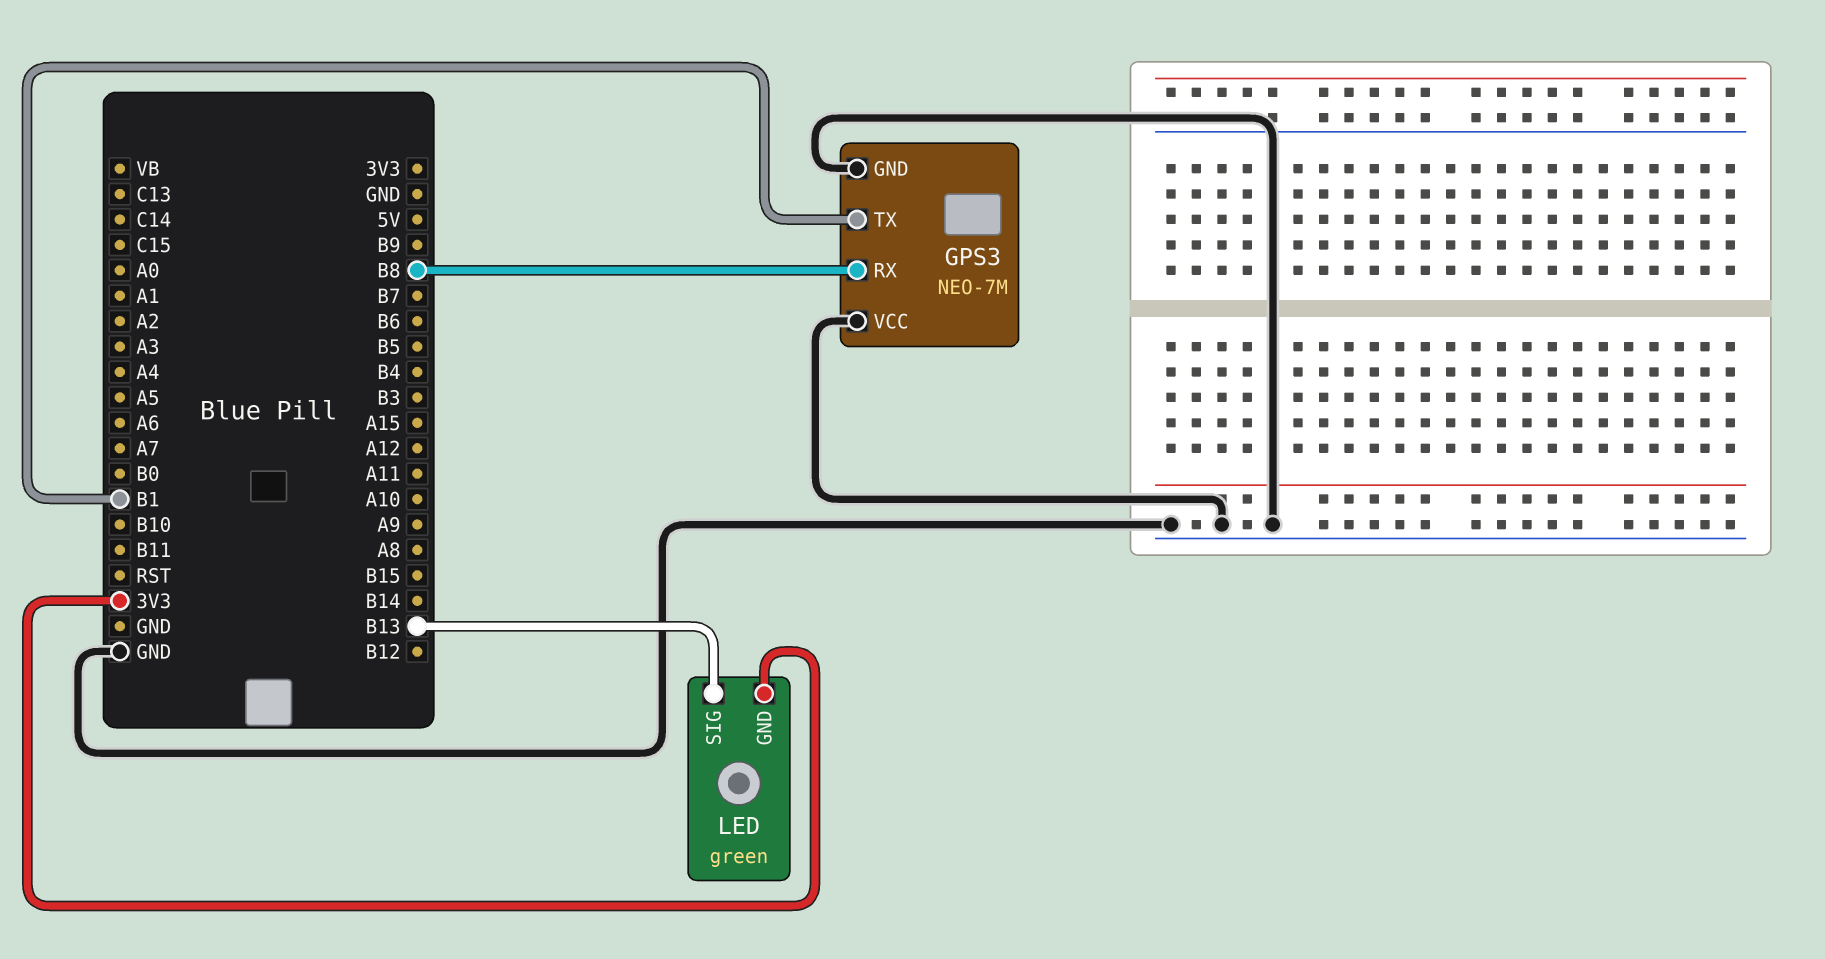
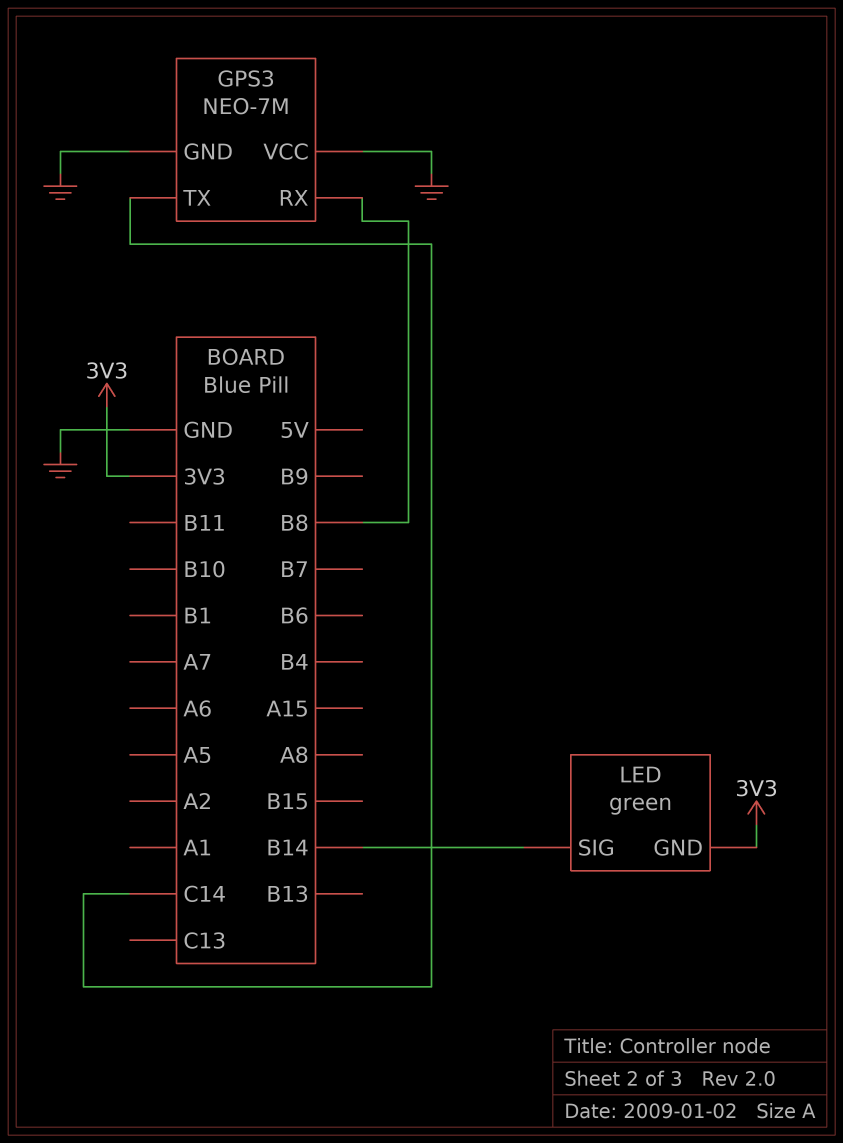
GPS3 pin TX: B1 -> C14
LED pin SIG: B13 -> B14

